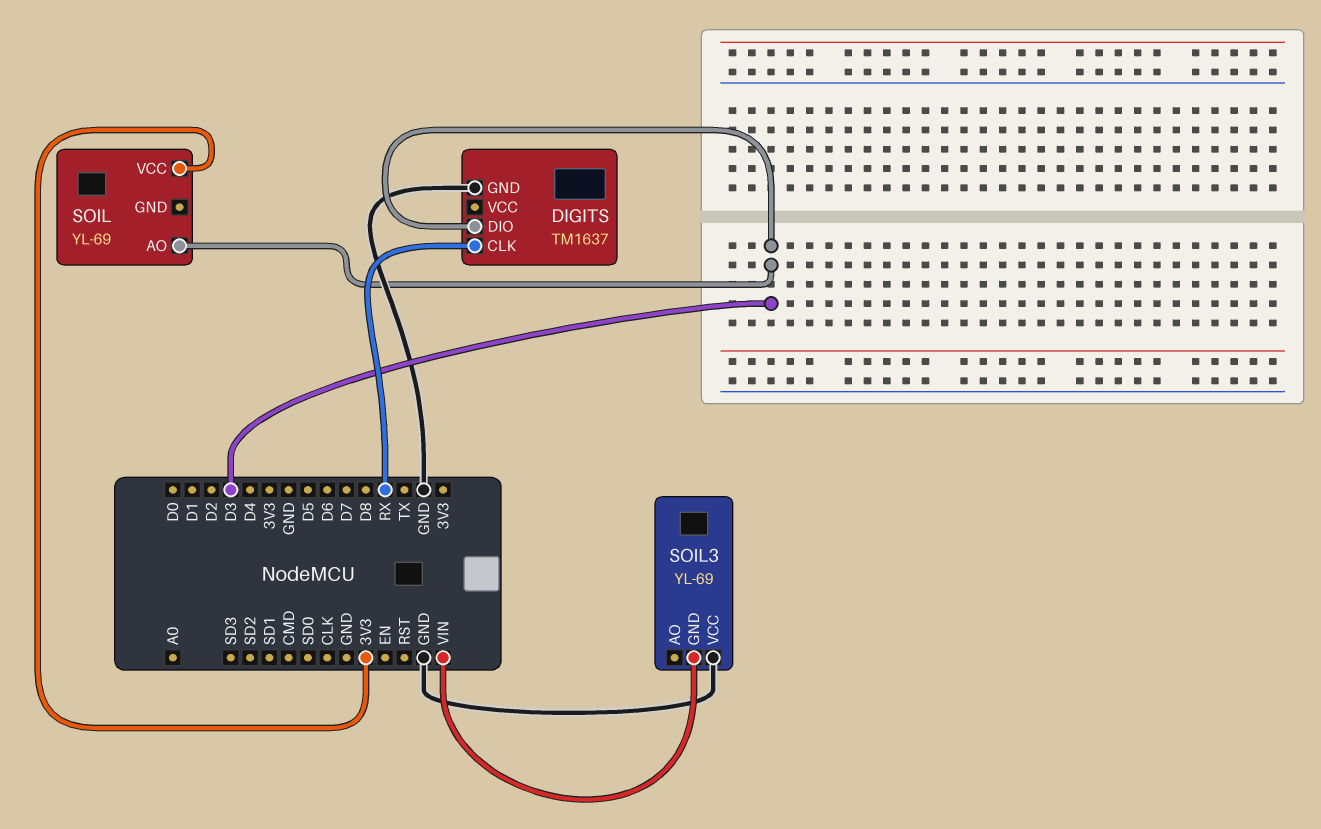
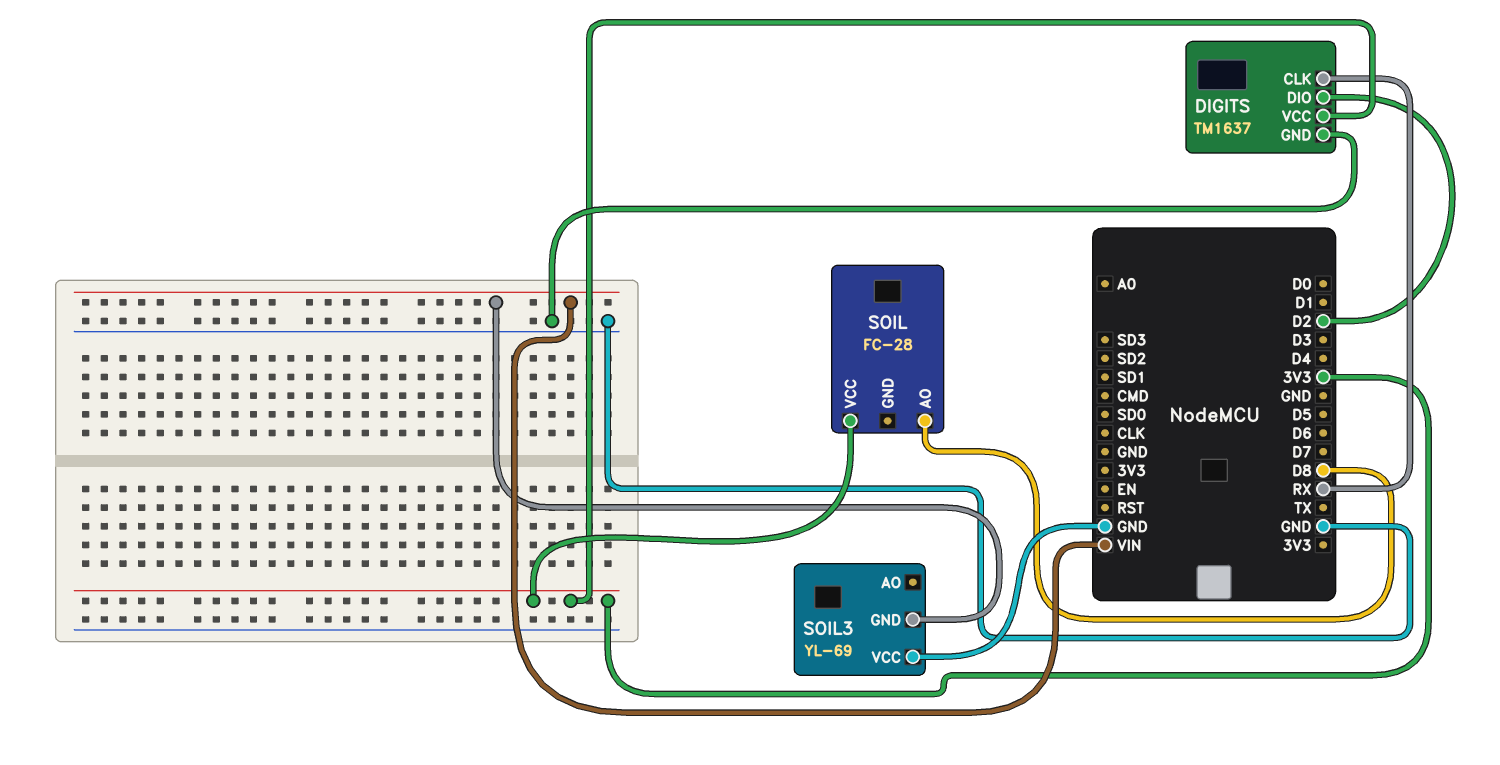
DIGITS pin DIO: D3 -> D2
DIGITS pin VCC: none -> 3V3
SOIL: YL-69 -> FC-28
SOIL pin AO: D3 -> D8

